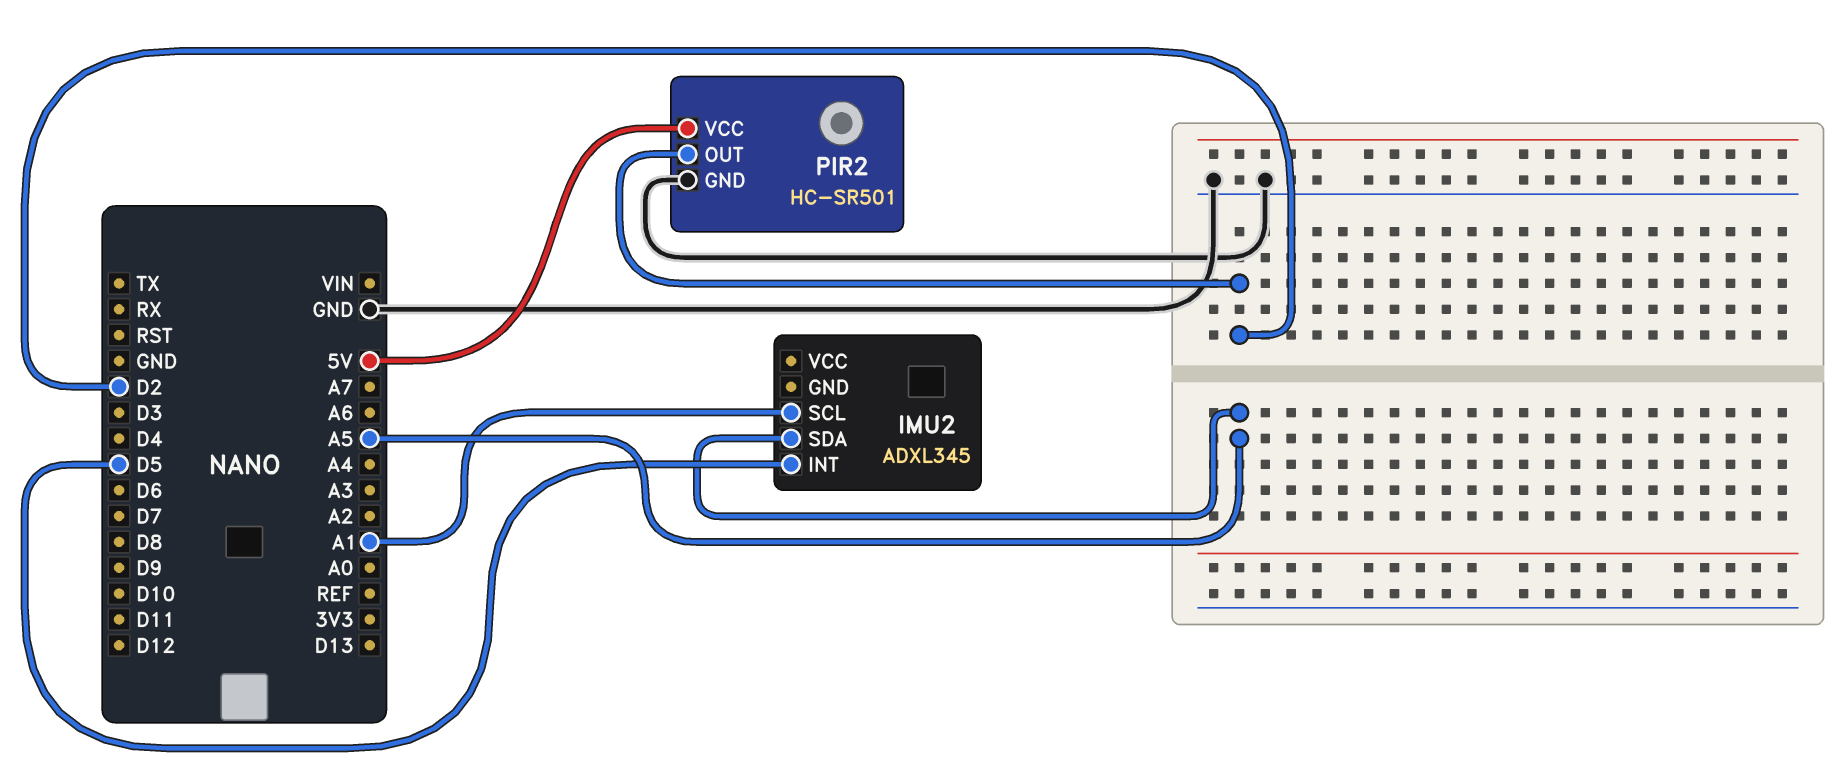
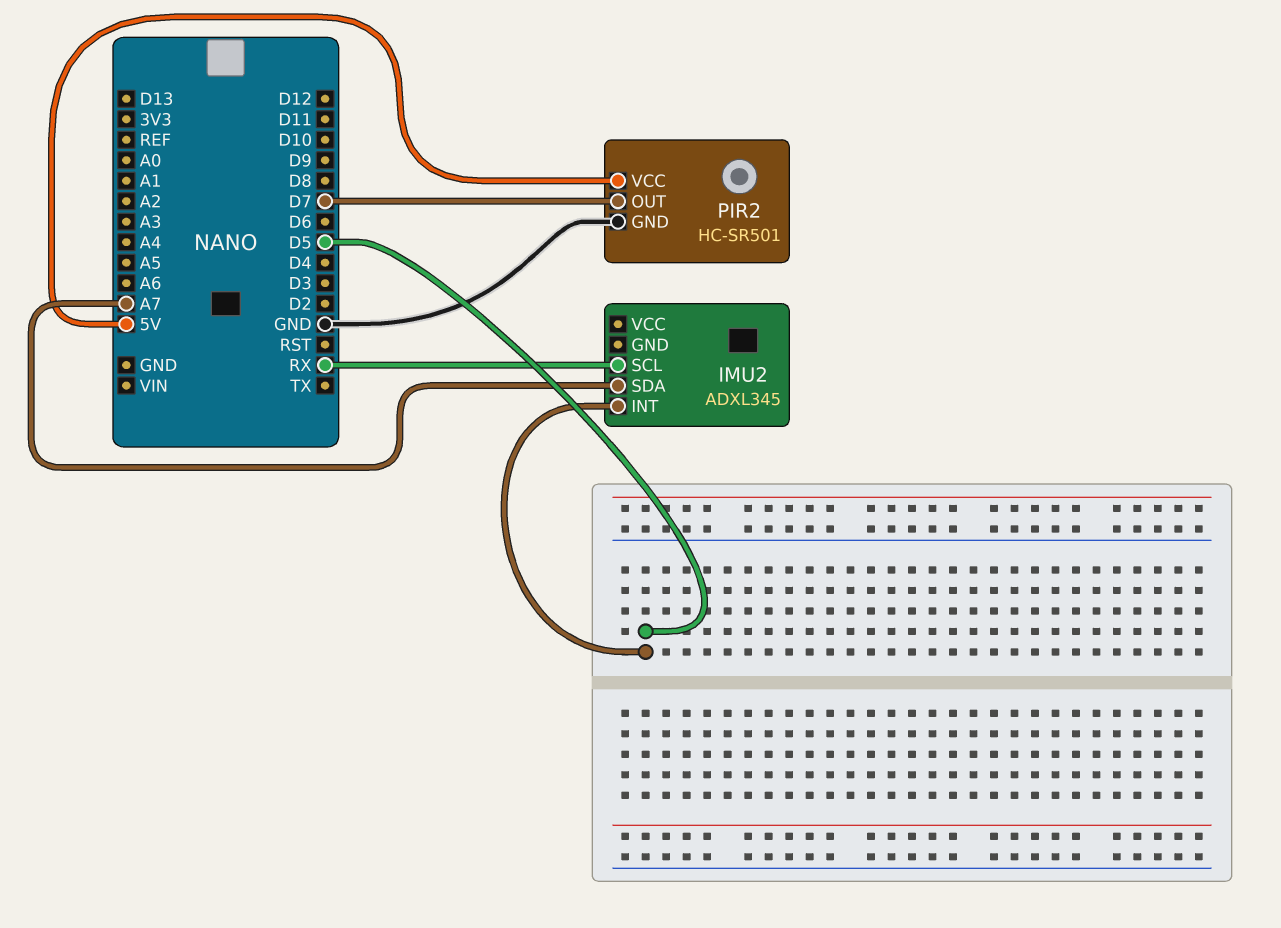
IMU2 pin SCL: A1 -> RX
IMU2 pin SDA: A5 -> A7
PIR2 pin OUT: D2 -> D7

